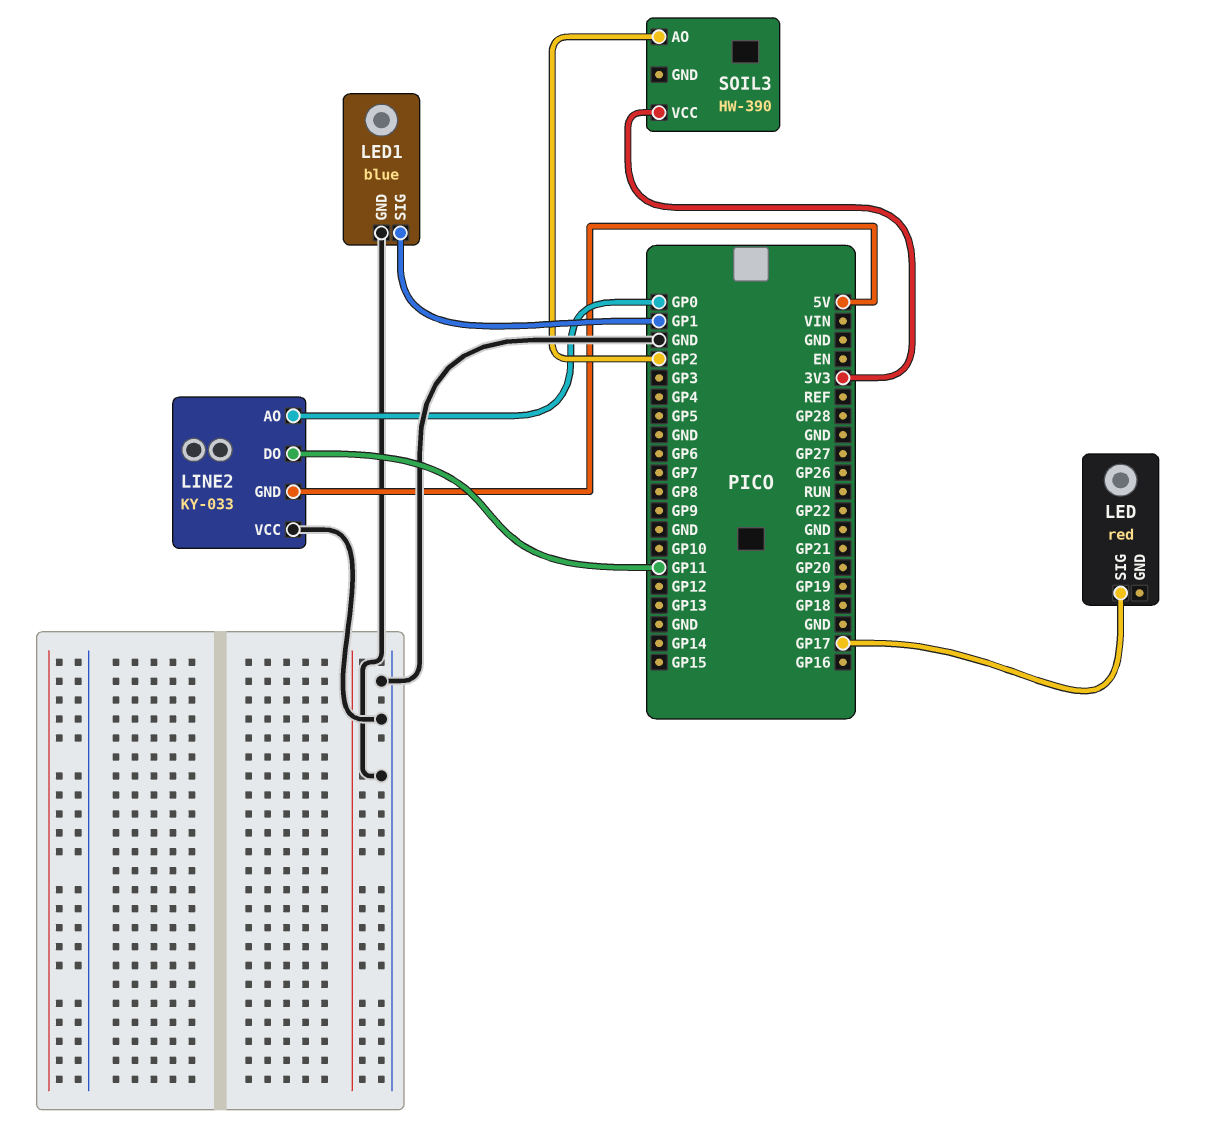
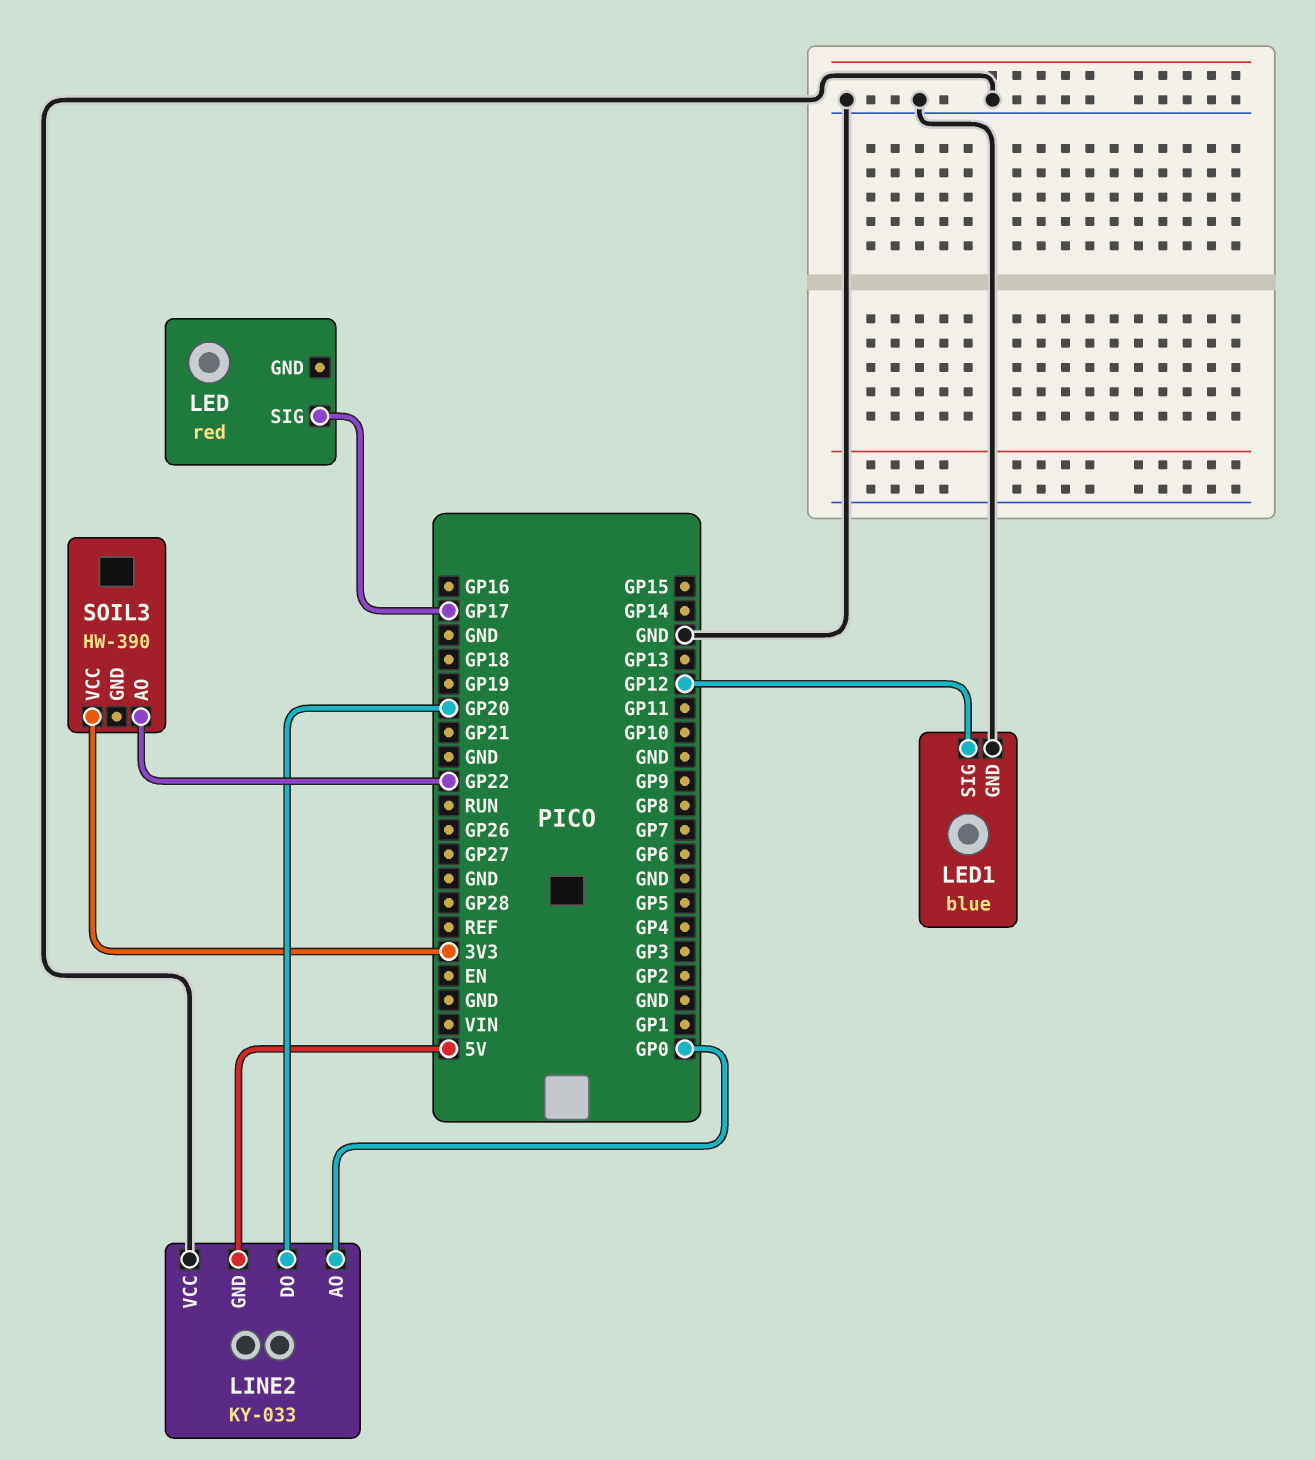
LED1 pin SIG: GP1 -> GP12
LINE2 pin DO: GP11 -> GP20
SOIL3 pin AO: GP2 -> GP22

